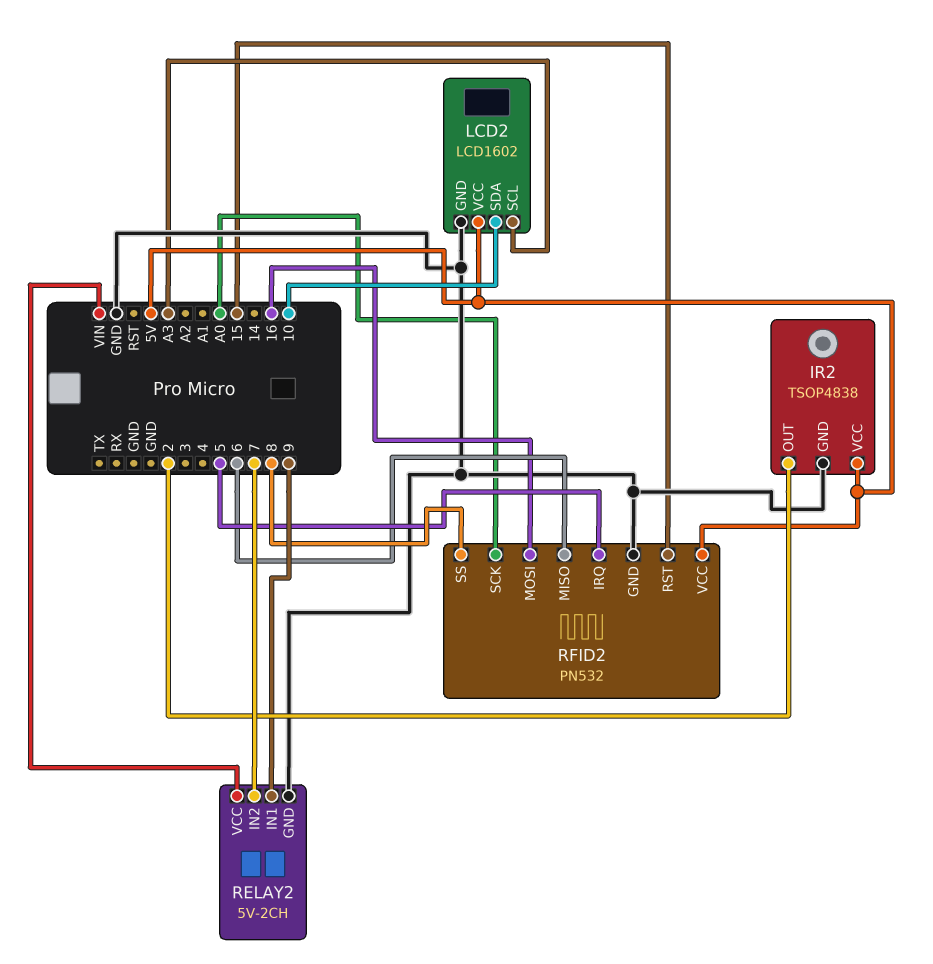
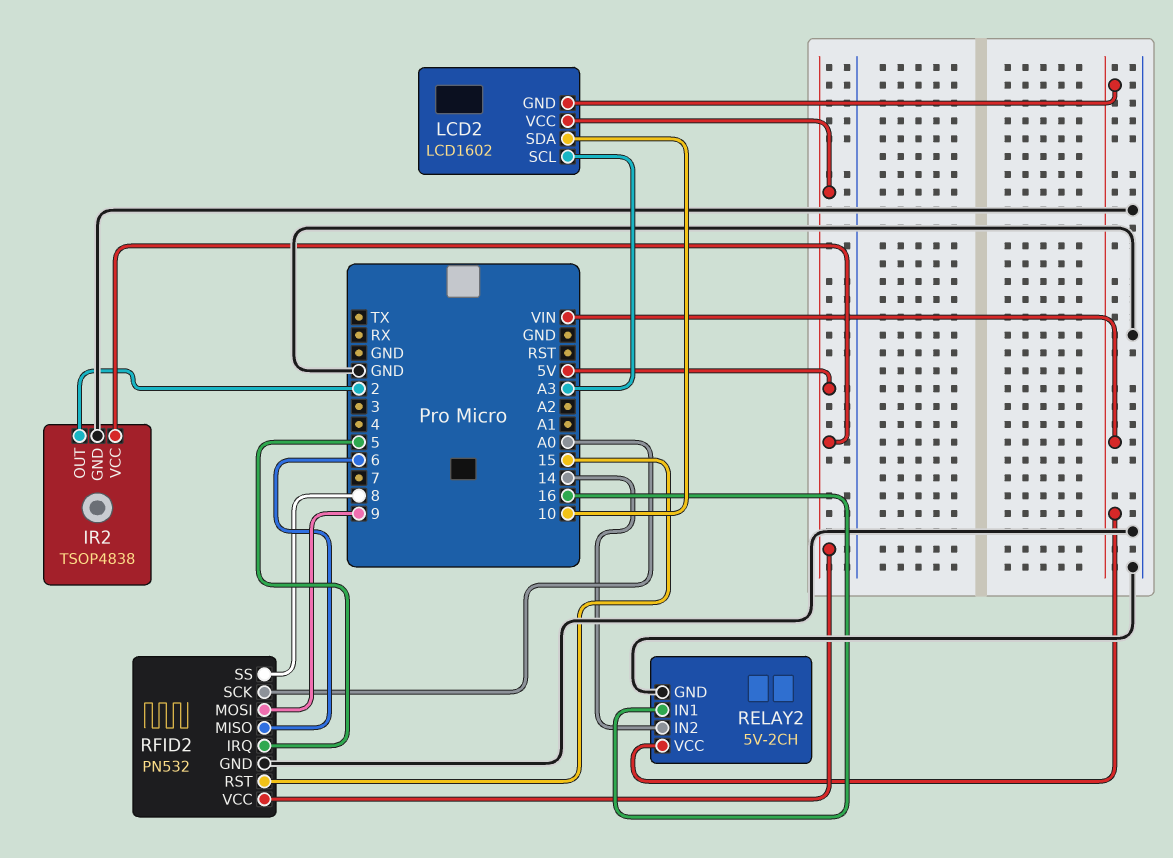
LCD2 pin GND: GND -> VIN
RELAY2 pin IN1: 9 -> 16
RELAY2 pin IN2: 7 -> 14
RFID2 pin MOSI: 16 -> 9

